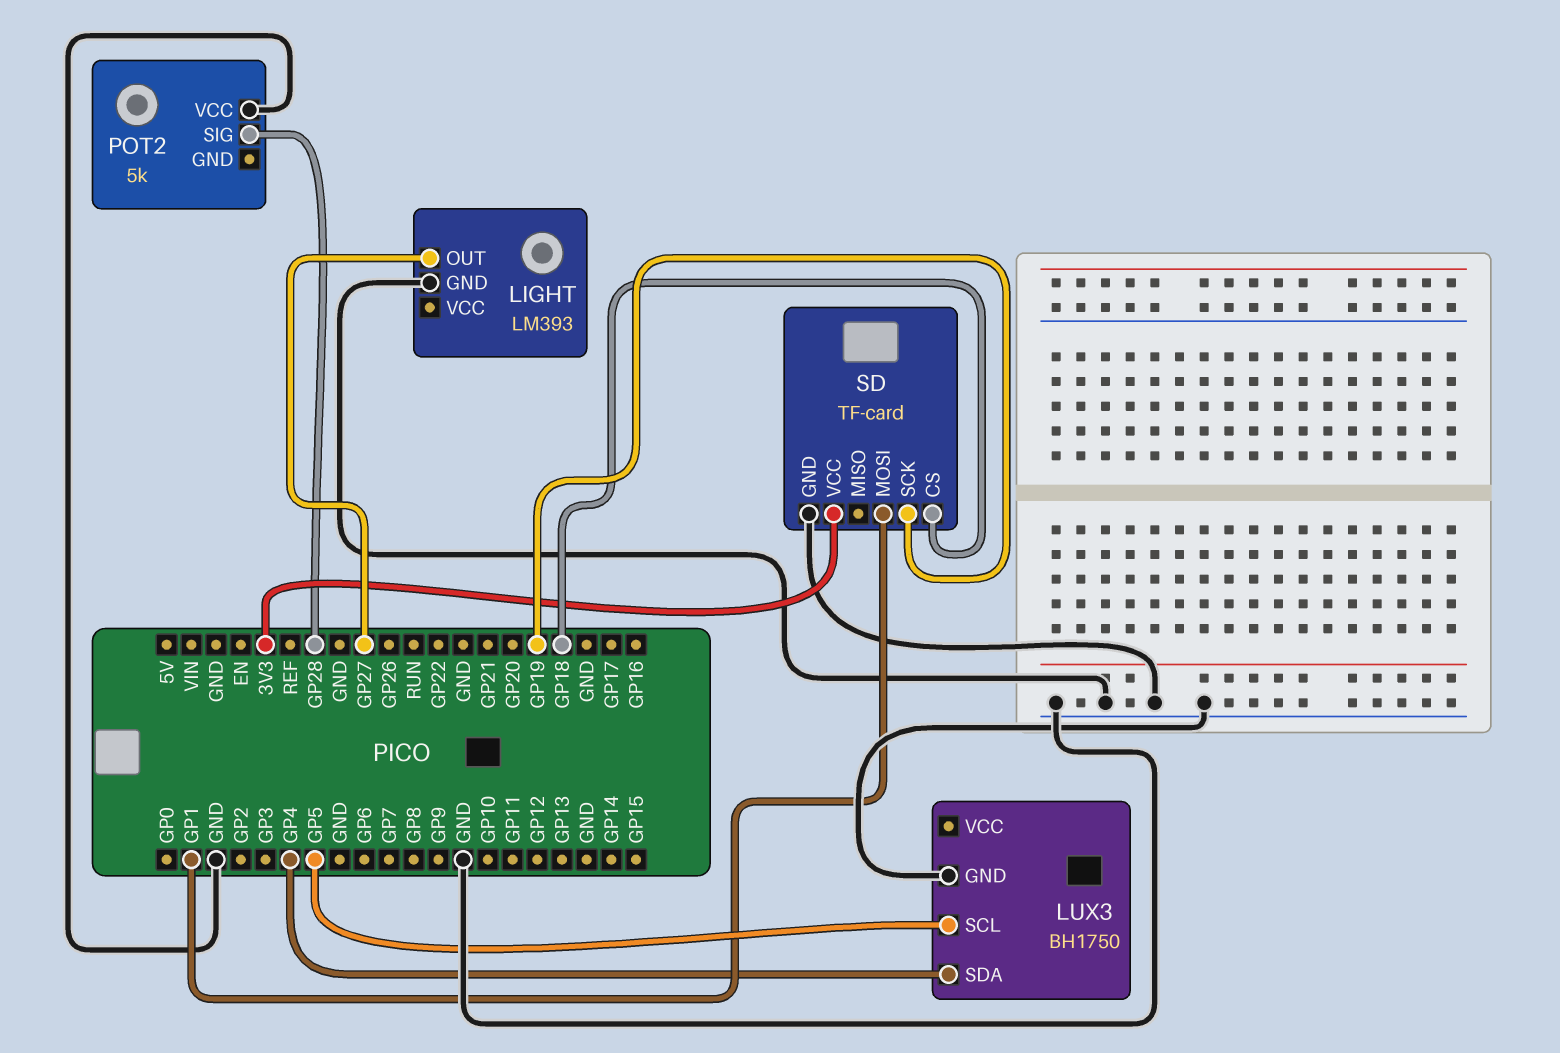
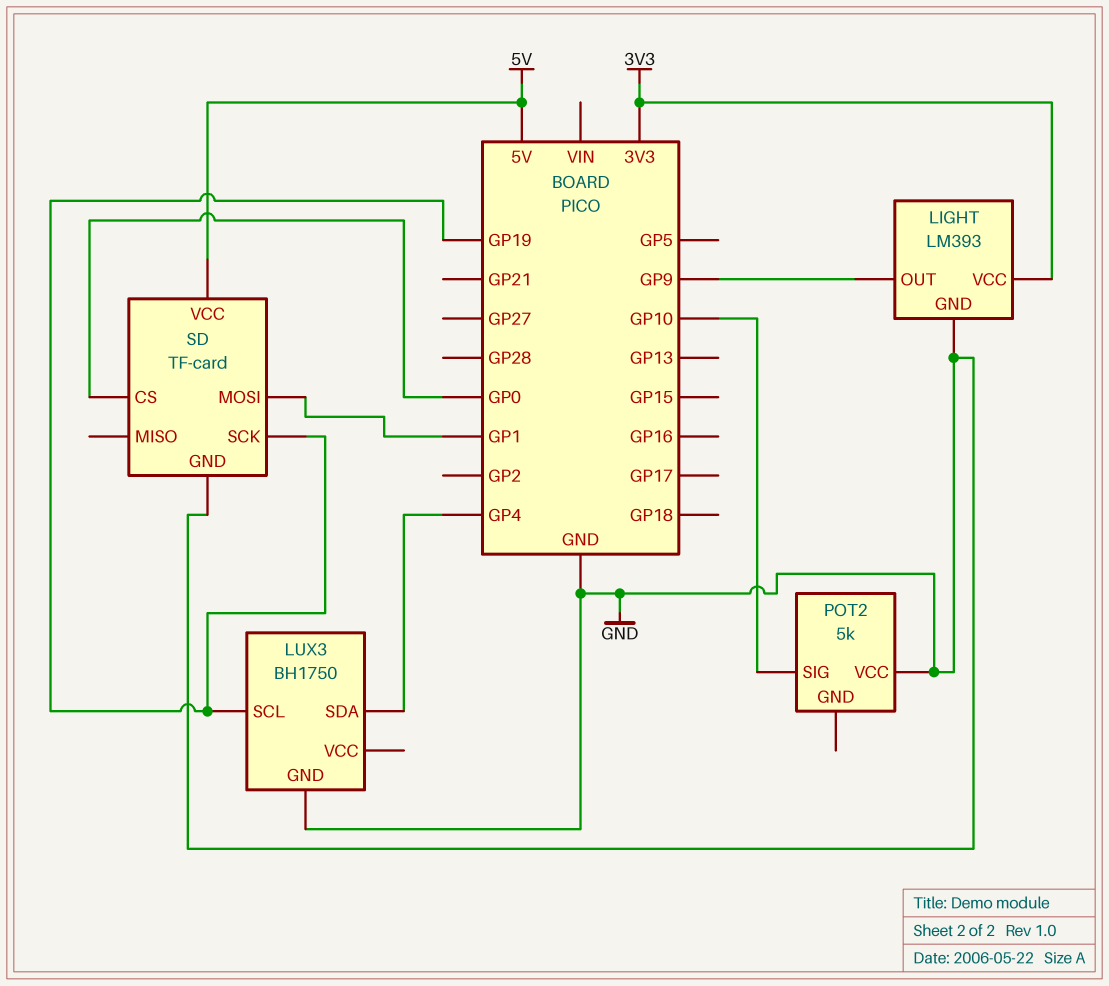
LIGHT pin OUT: GP27 -> GP9
LIGHT pin VCC: none -> 3V3
LUX3 pin SCL: GP5 -> GP19
POT2 pin SIG: GP28 -> GP10
SD pin CS: GP18 -> GP0
SD pin VCC: 3V3 -> 5V

